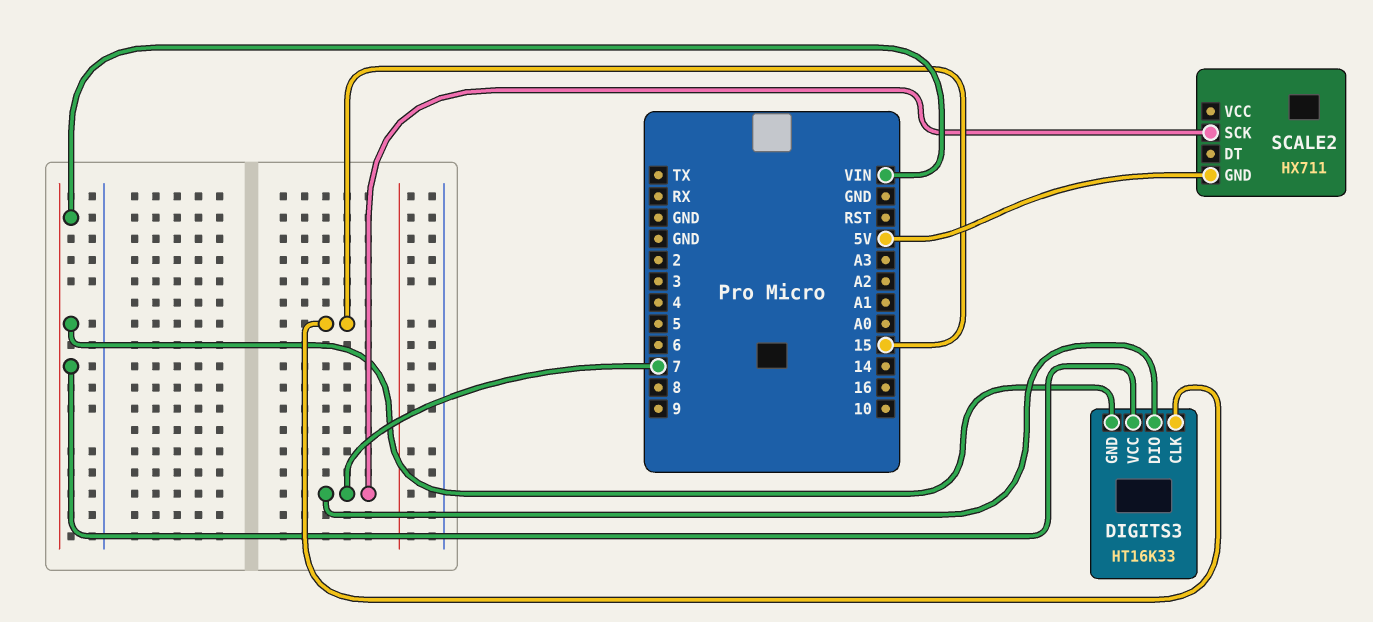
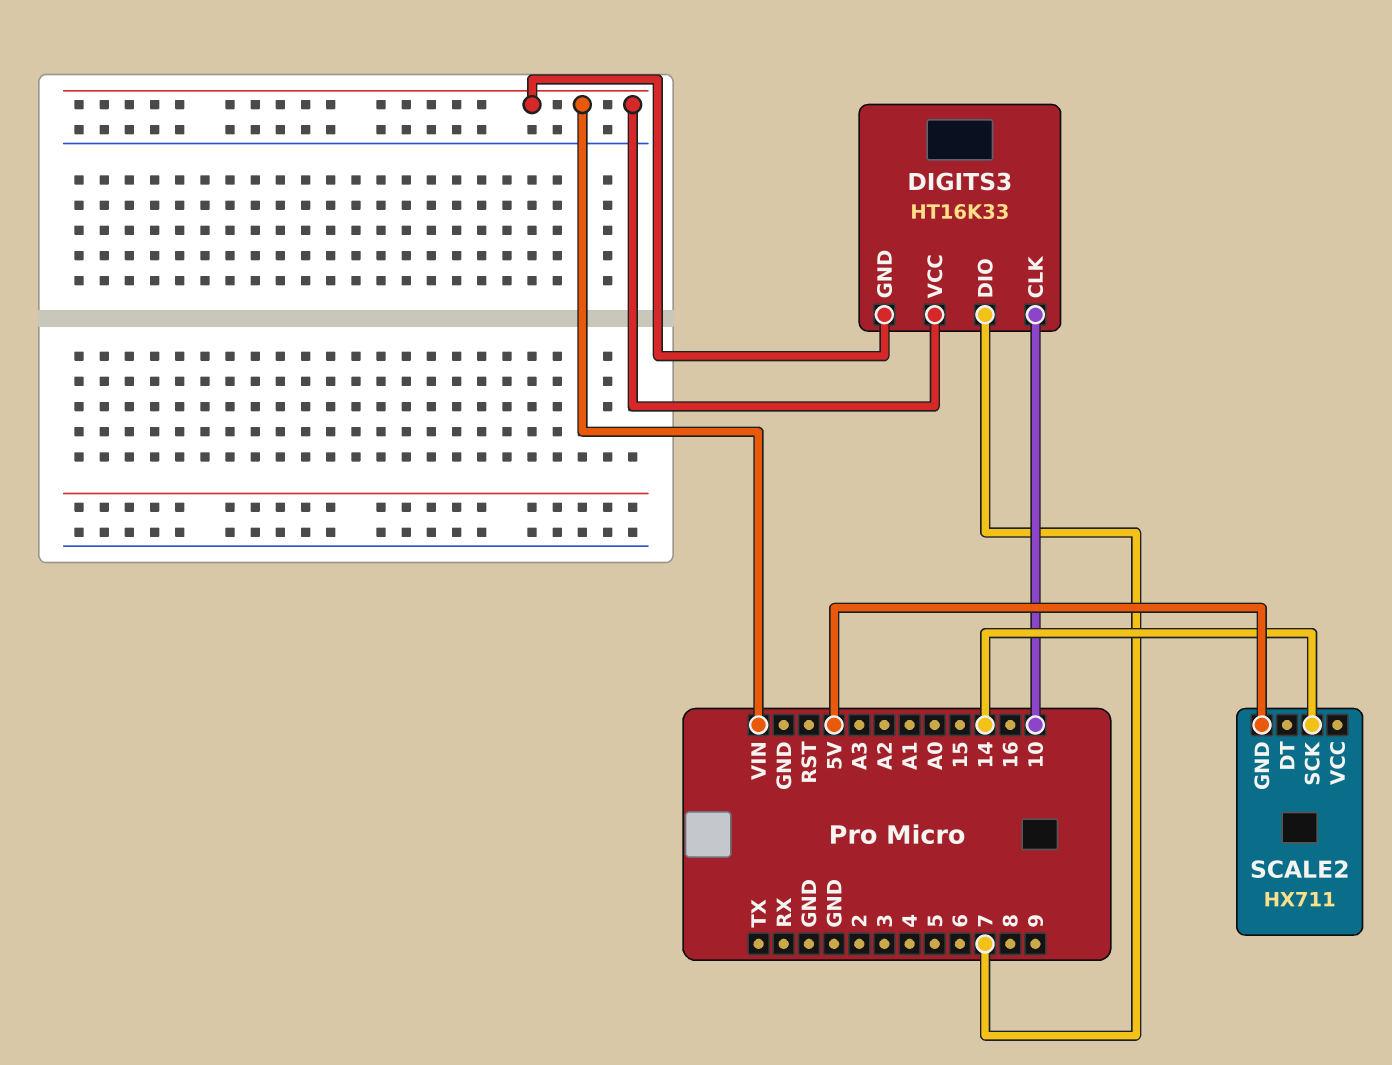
DIGITS3 pin CLK: 15 -> 10
SCALE2 pin SCK: 7 -> 14

